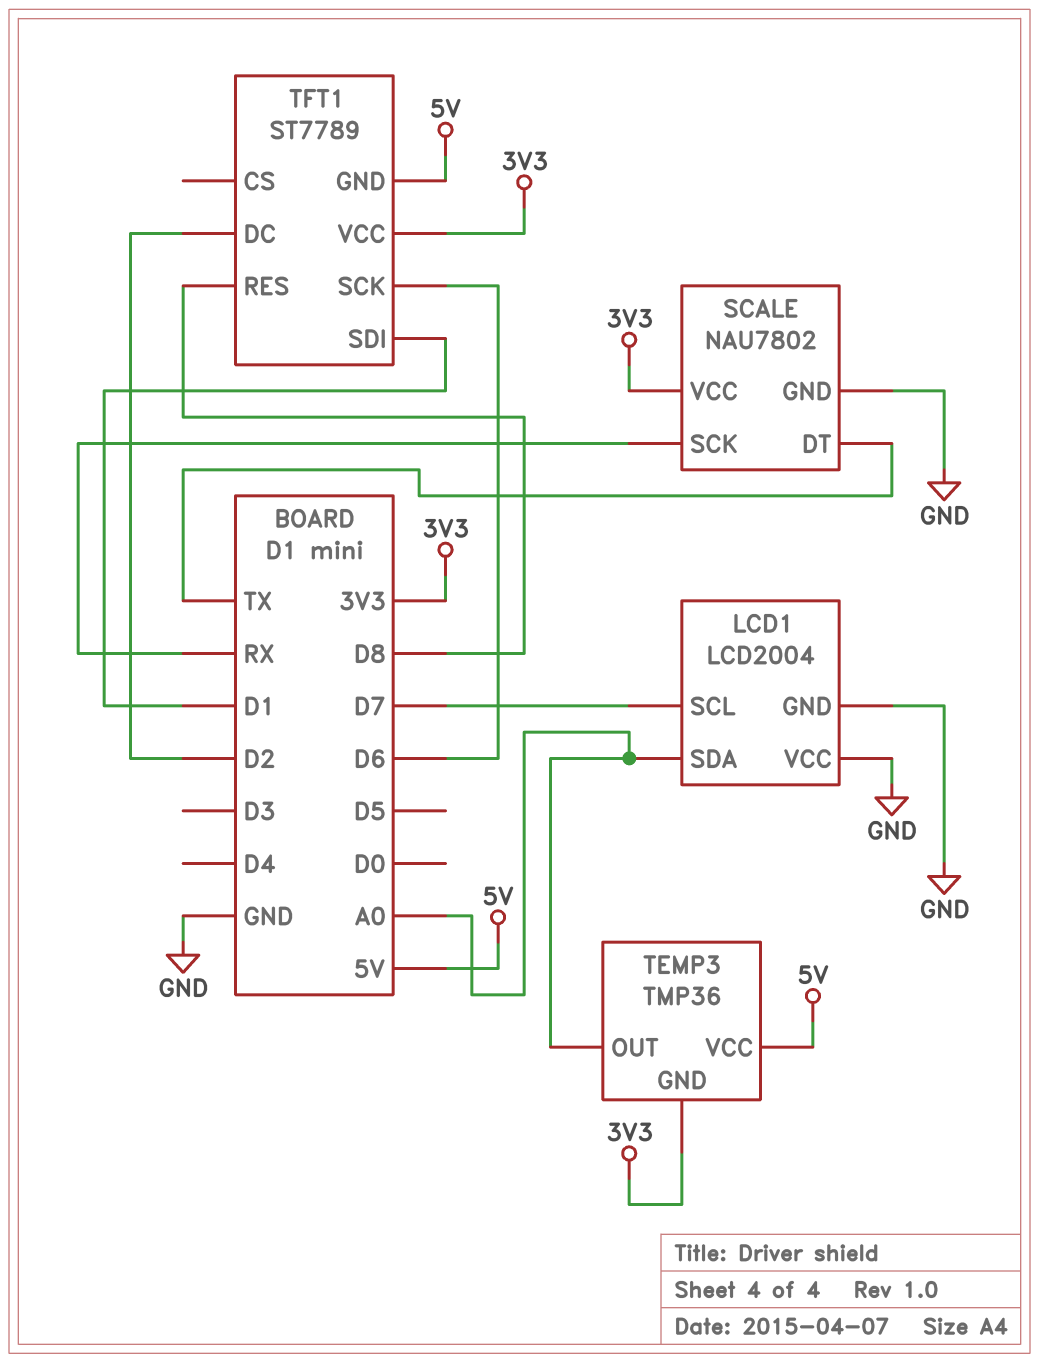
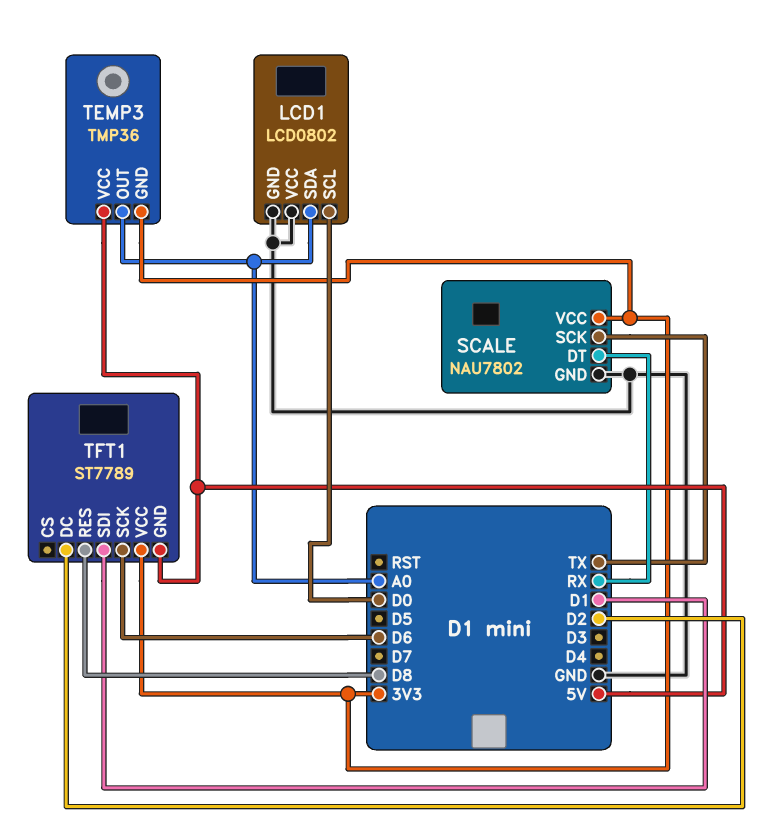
LCD1: LCD2004 -> LCD0802
LCD1 pin SCL: D7 -> D0
SCALE pin DT: TX -> RX
SCALE pin SCK: RX -> TX

